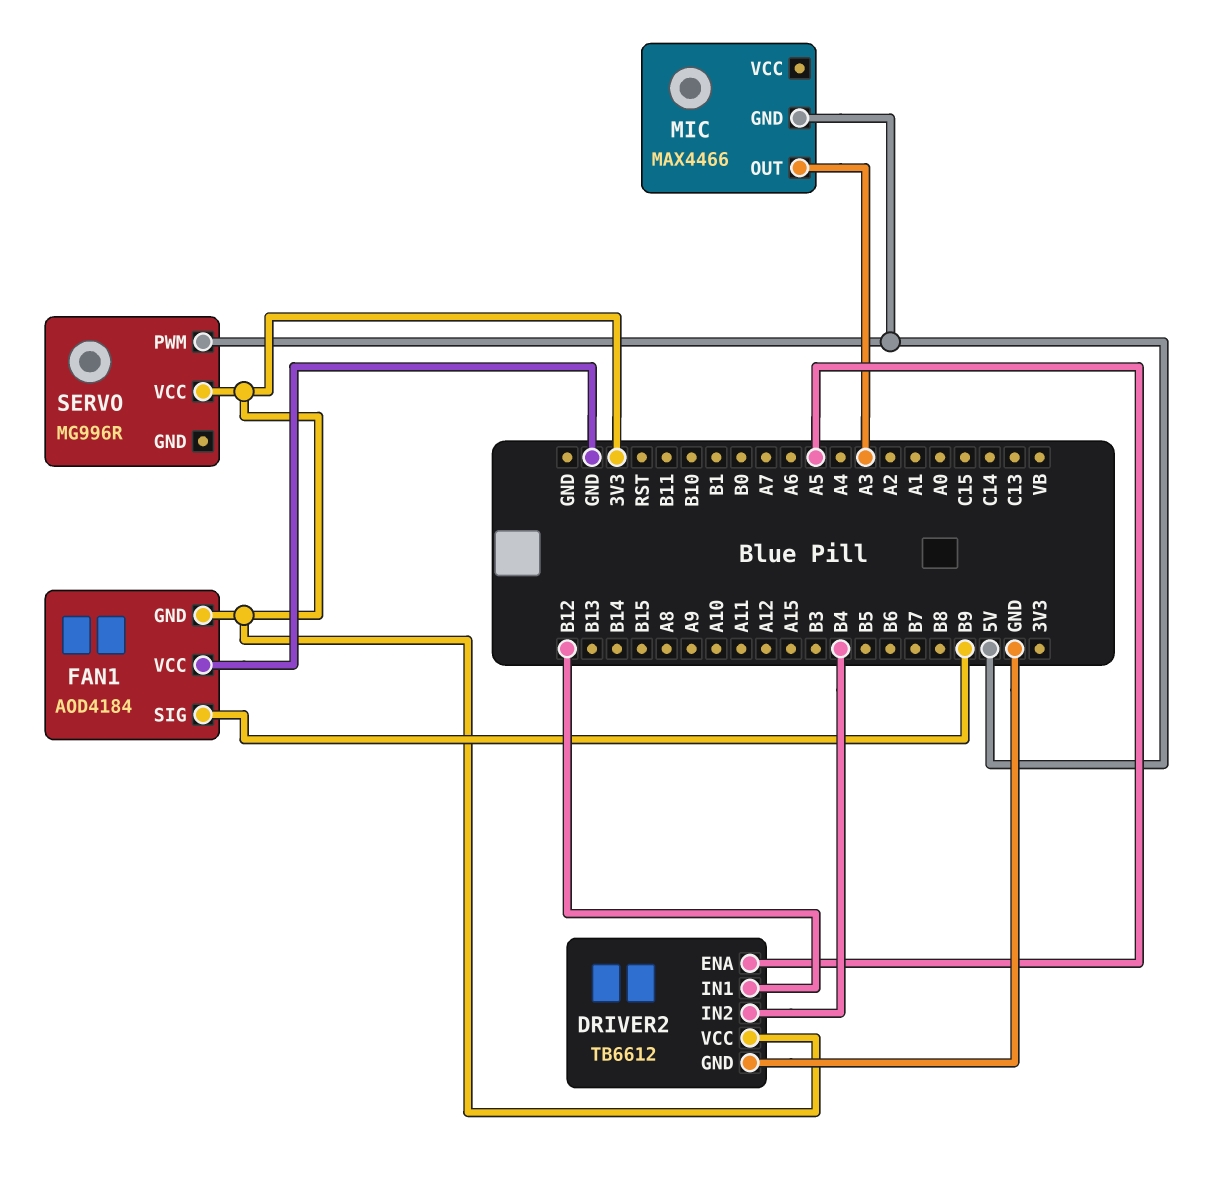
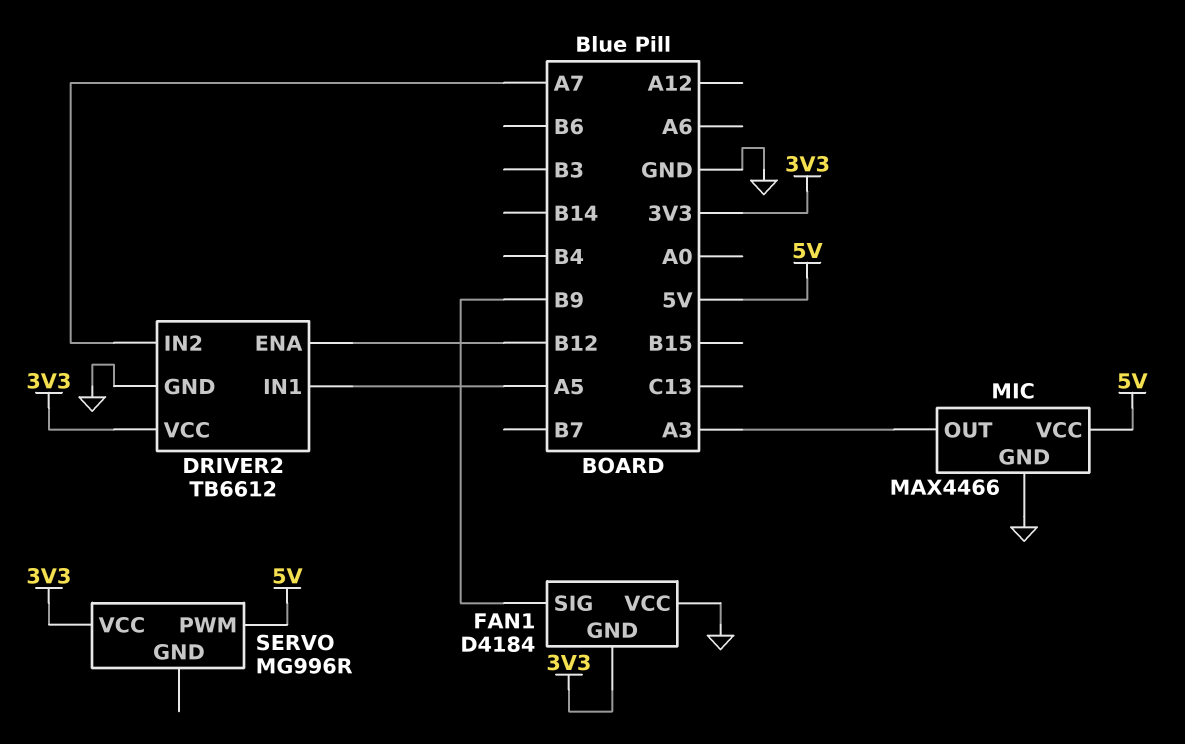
DRIVER2 pin ENA: A5 -> B12
DRIVER2 pin IN1: B12 -> A5
DRIVER2 pin IN2: B4 -> A7
FAN1: AOD4184 -> D4184
MIC pin GND: 5V -> GND
MIC pin VCC: none -> 5V

